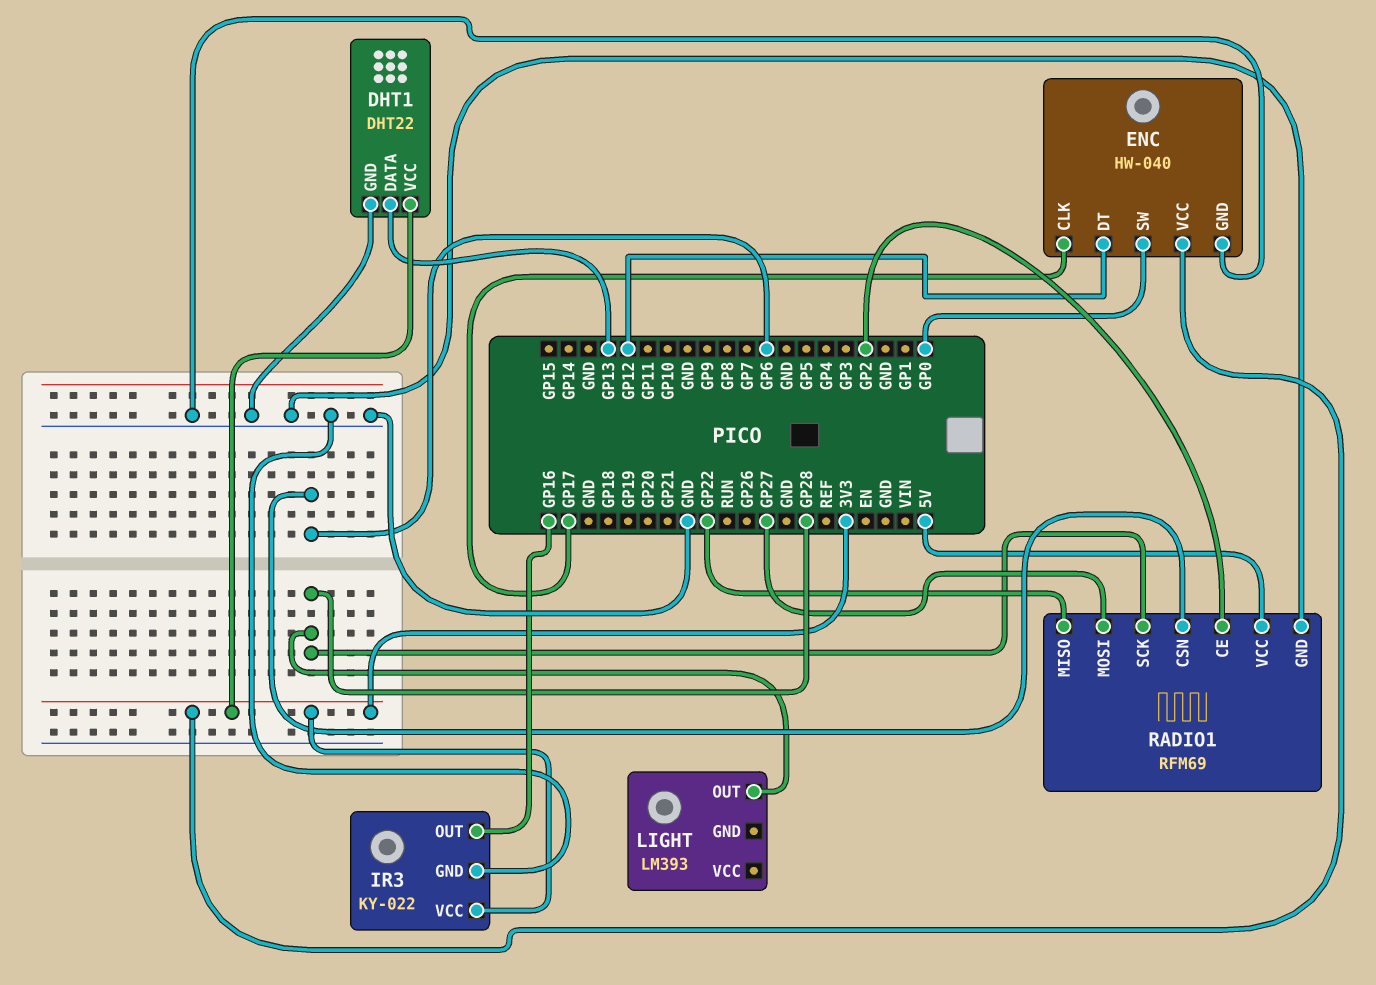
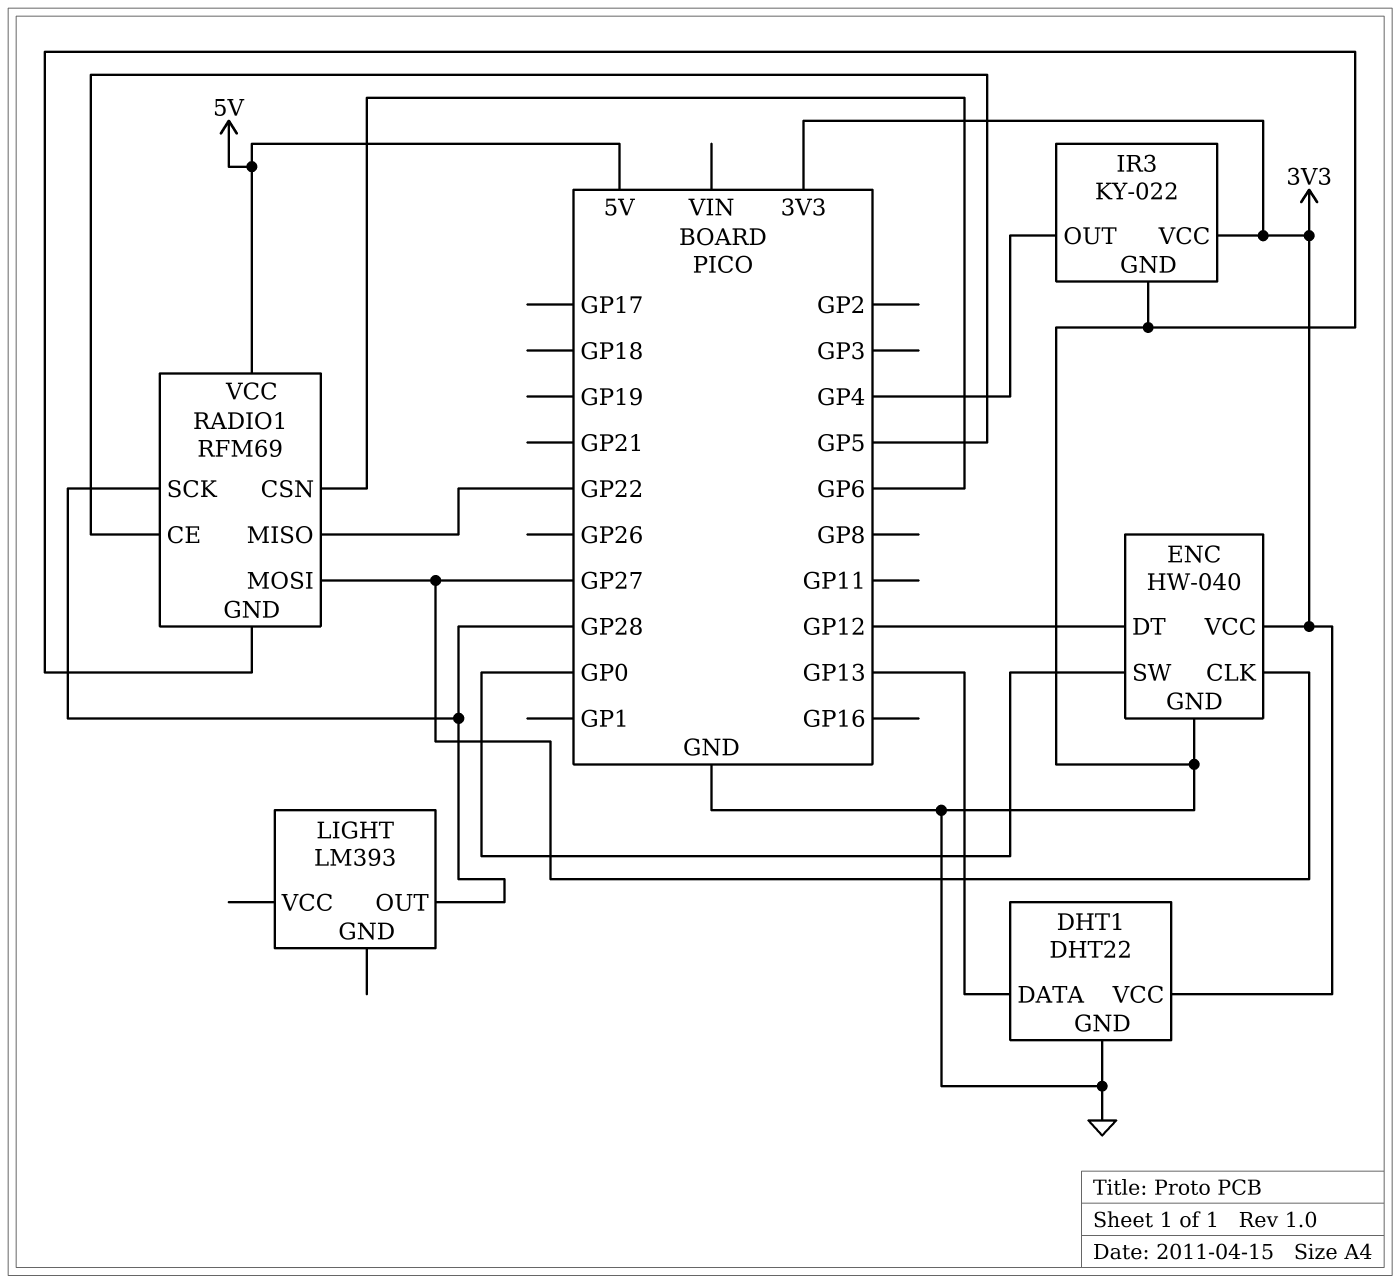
ENC pin CLK: GP17 -> GP27
IR3 pin OUT: GP16 -> GP4
RADIO1 pin CE: GP2 -> GP5

